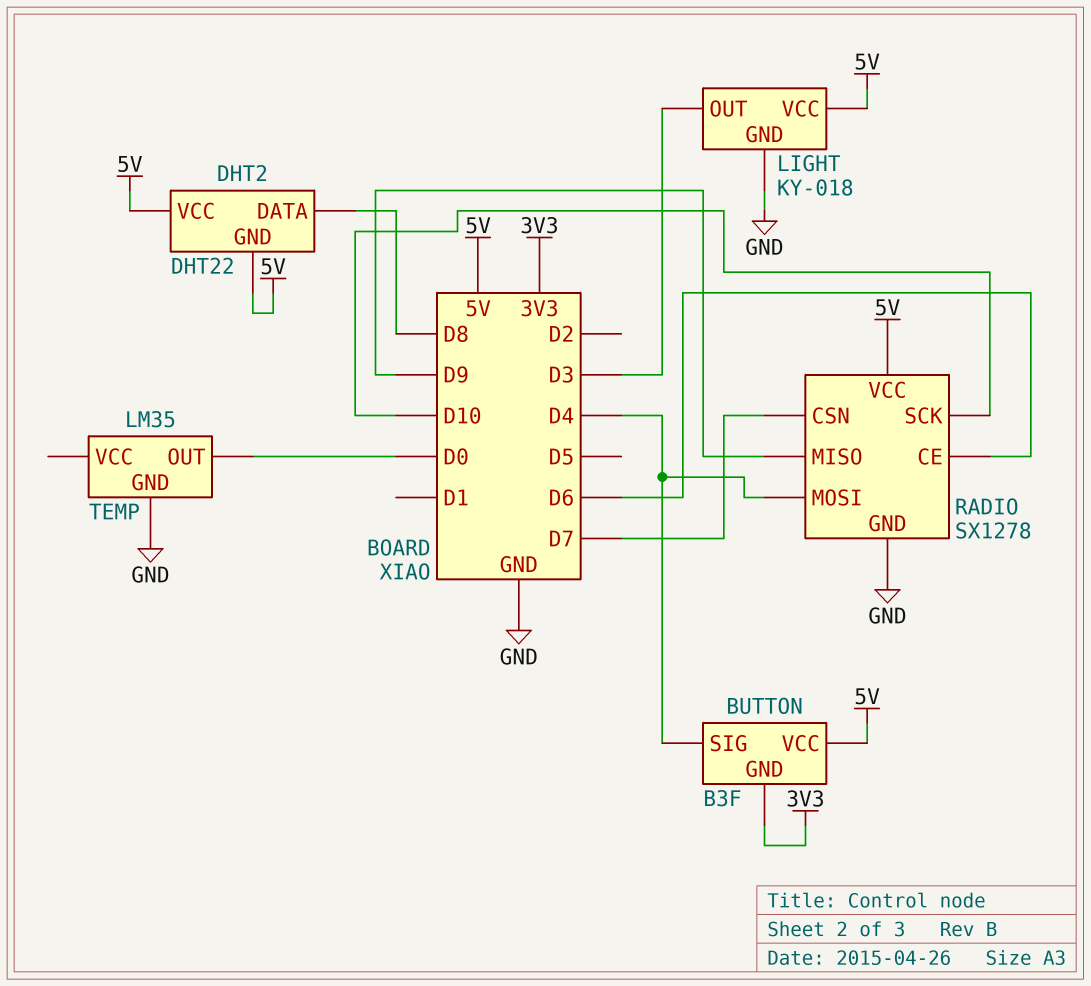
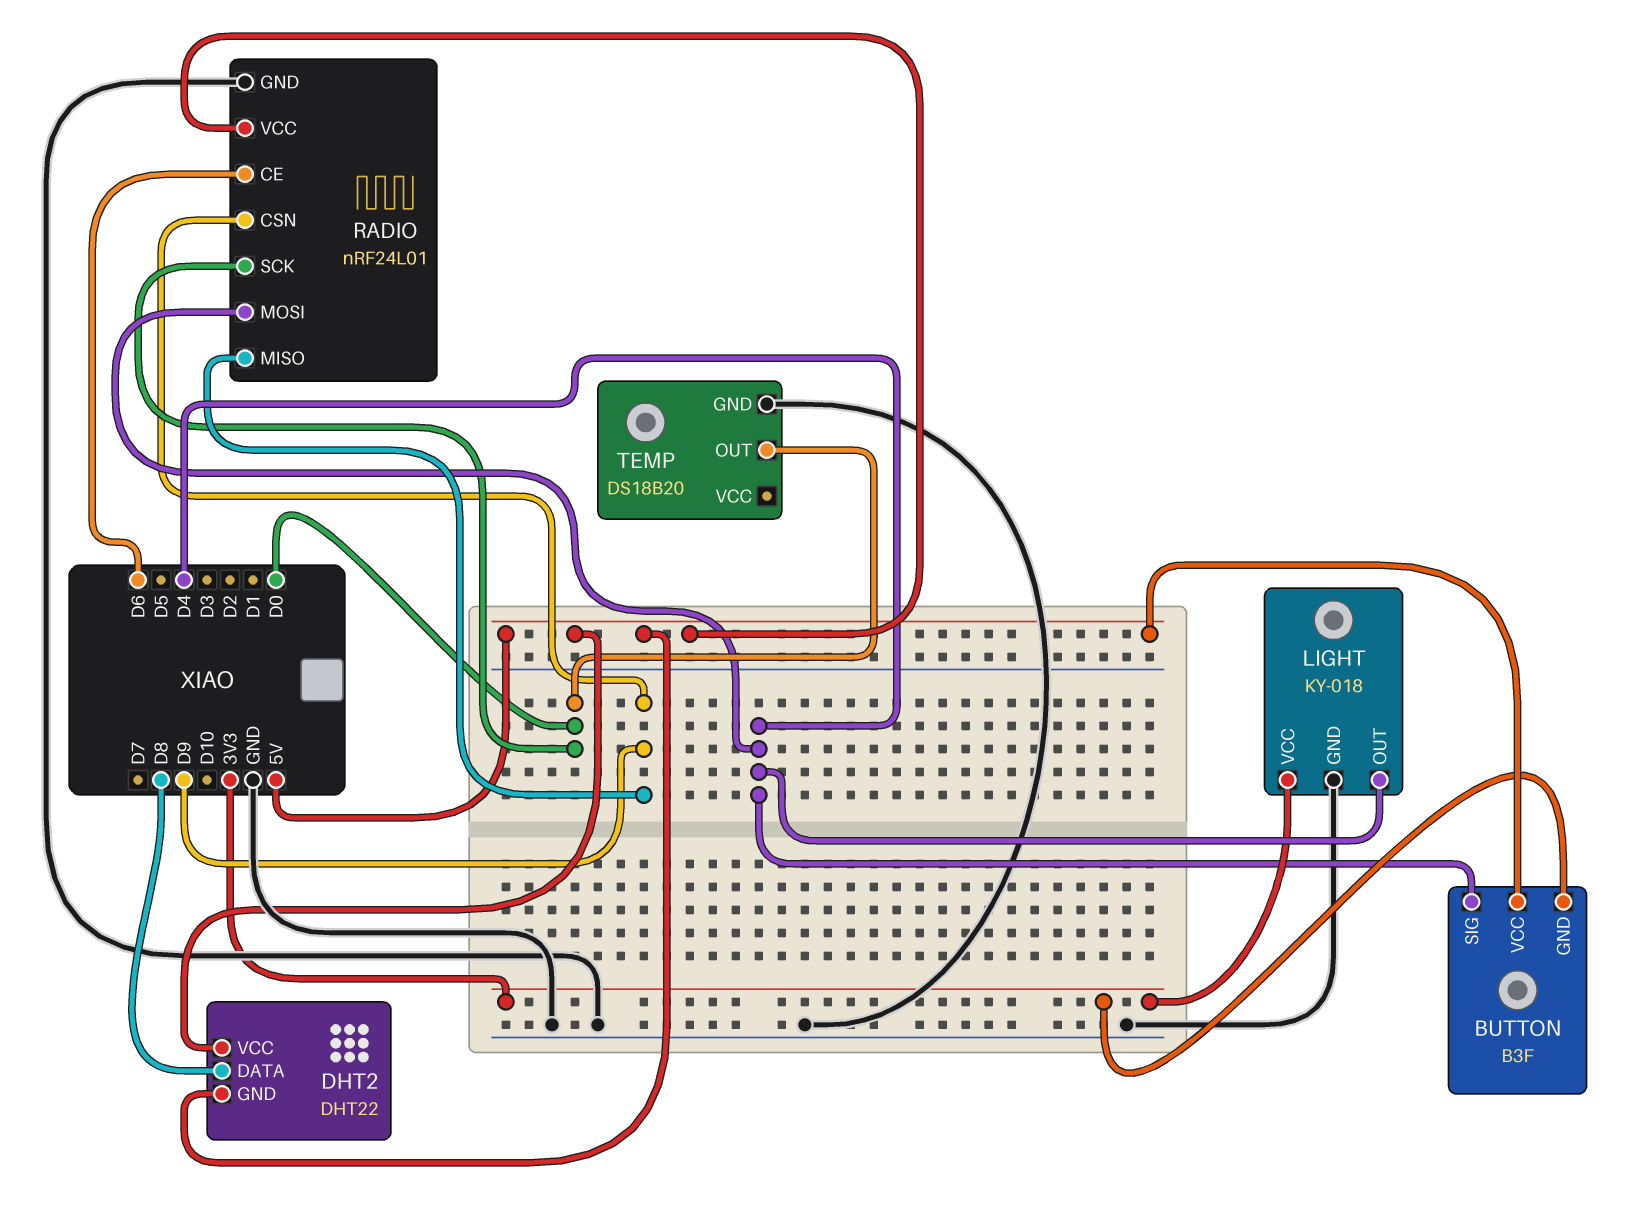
LIGHT pin OUT: D3 -> D4
LIGHT pin VCC: 5V -> 3V3
RADIO: SX1278 -> nRF24L01
RADIO pin CSN: D7 -> D9
RADIO pin SCK: D10 -> D0
TEMP: LM35 -> DS18B20

